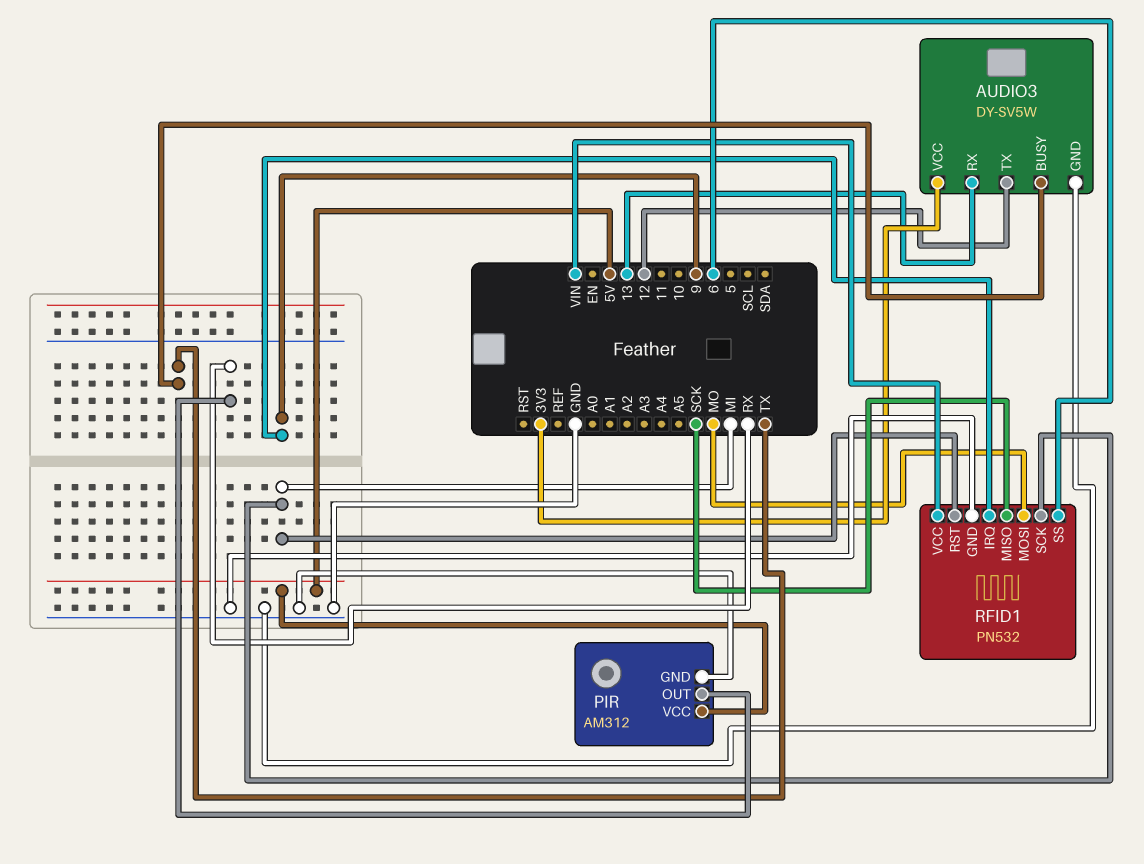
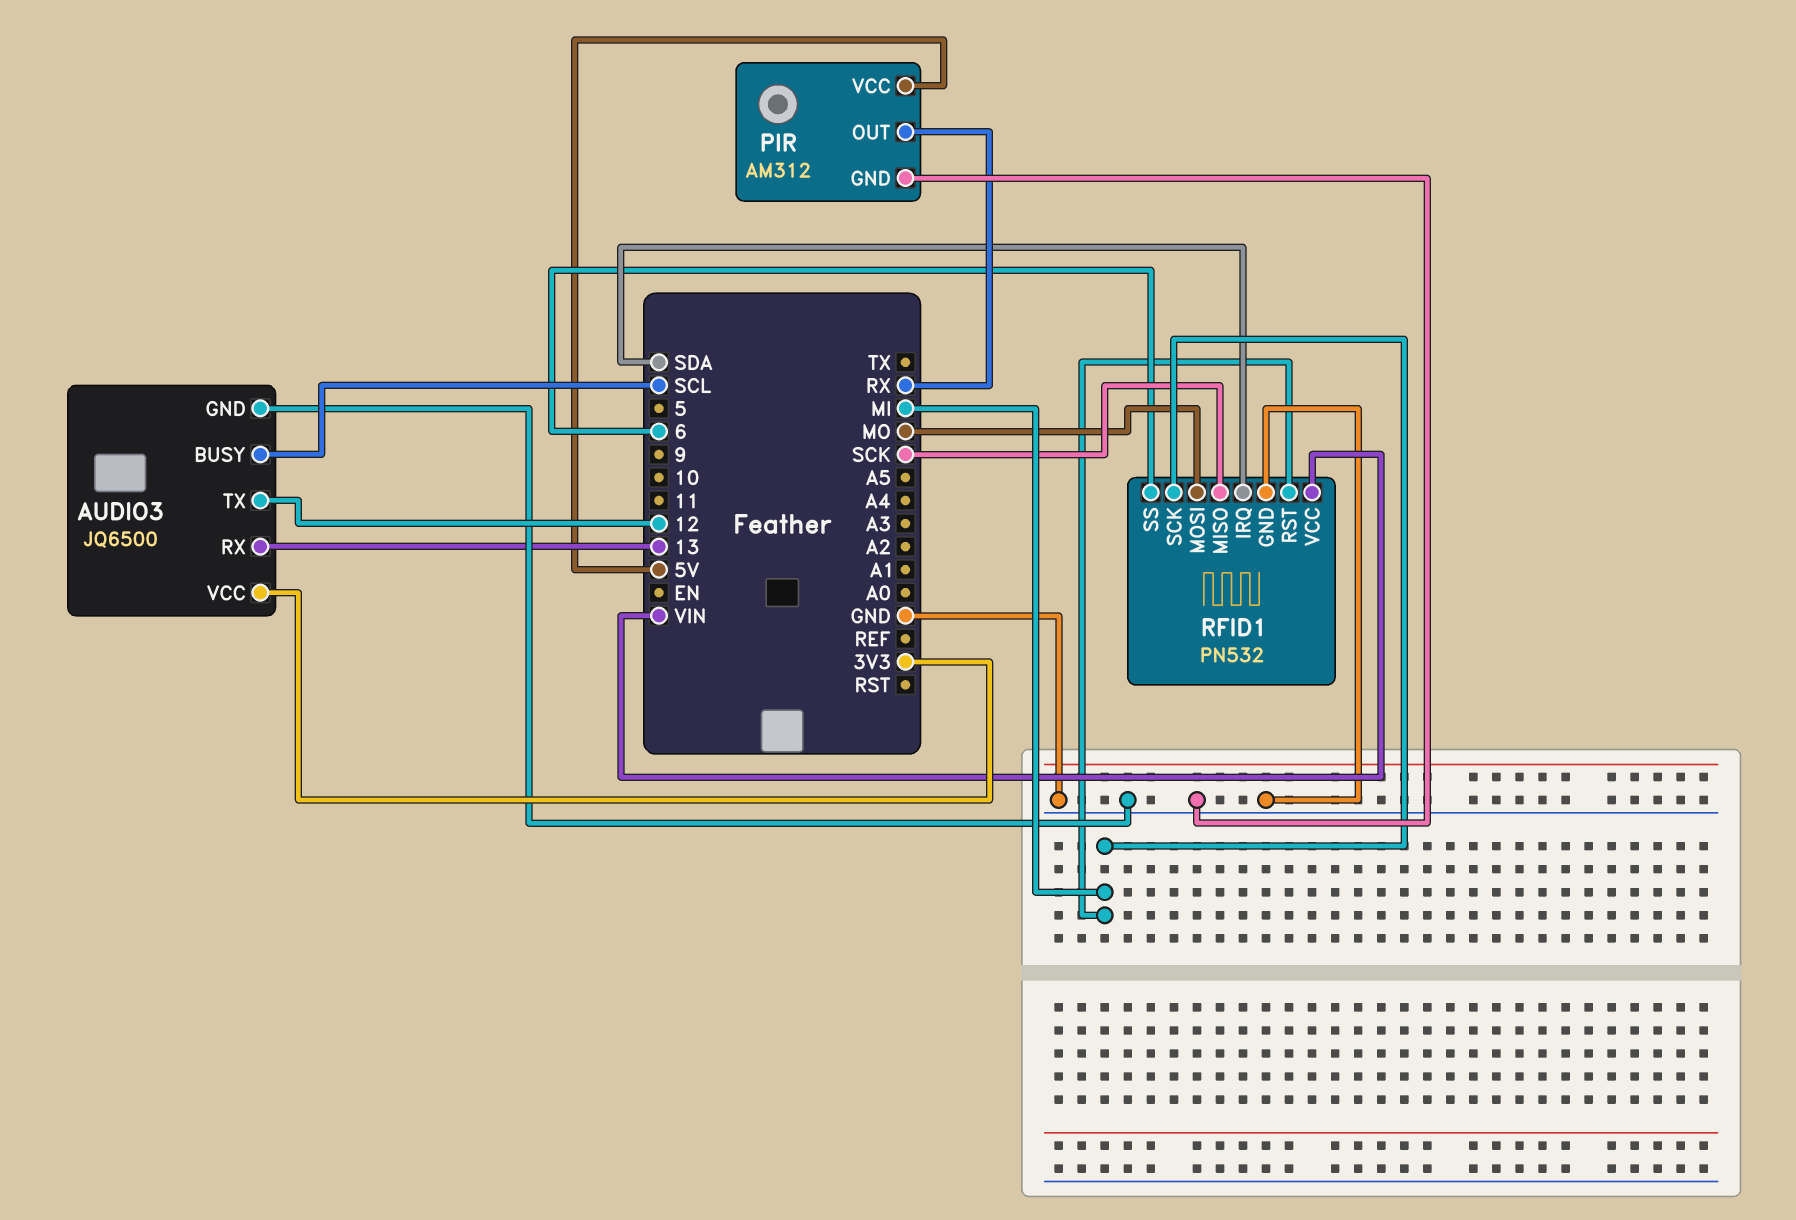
AUDIO3: DY-SV5W -> JQ6500
AUDIO3 pin BUSY: TX -> SCL
RFID1 pin IRQ: 9 -> SDA

